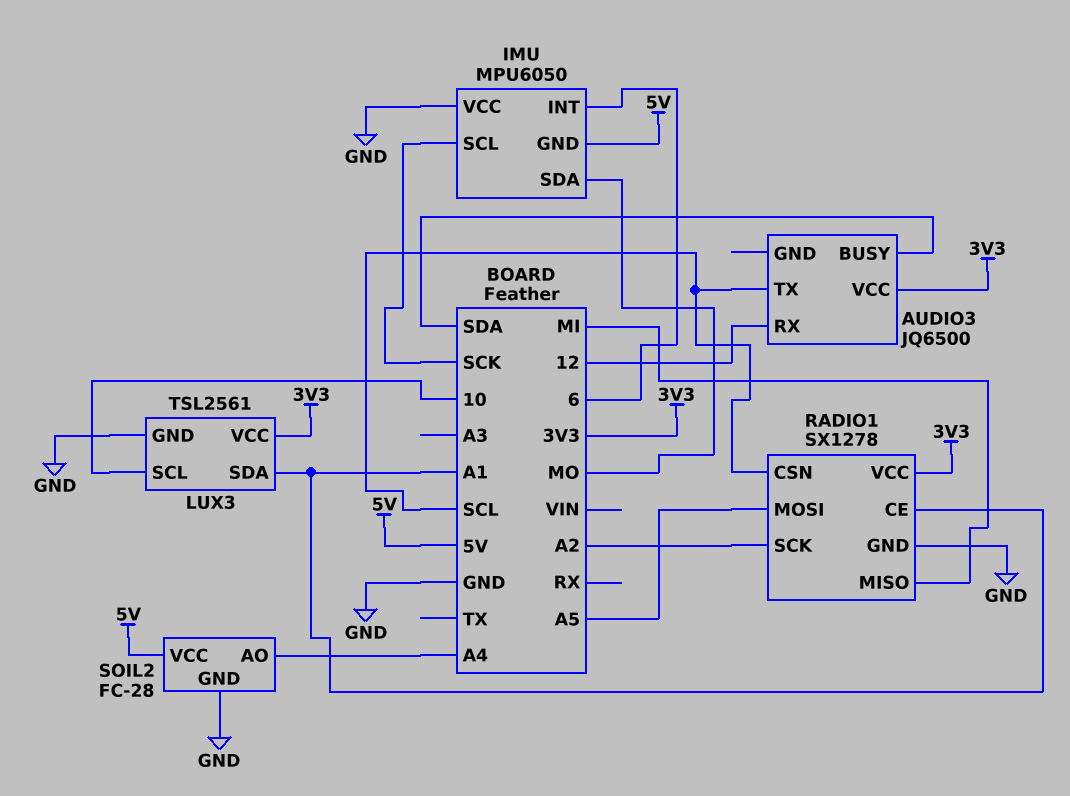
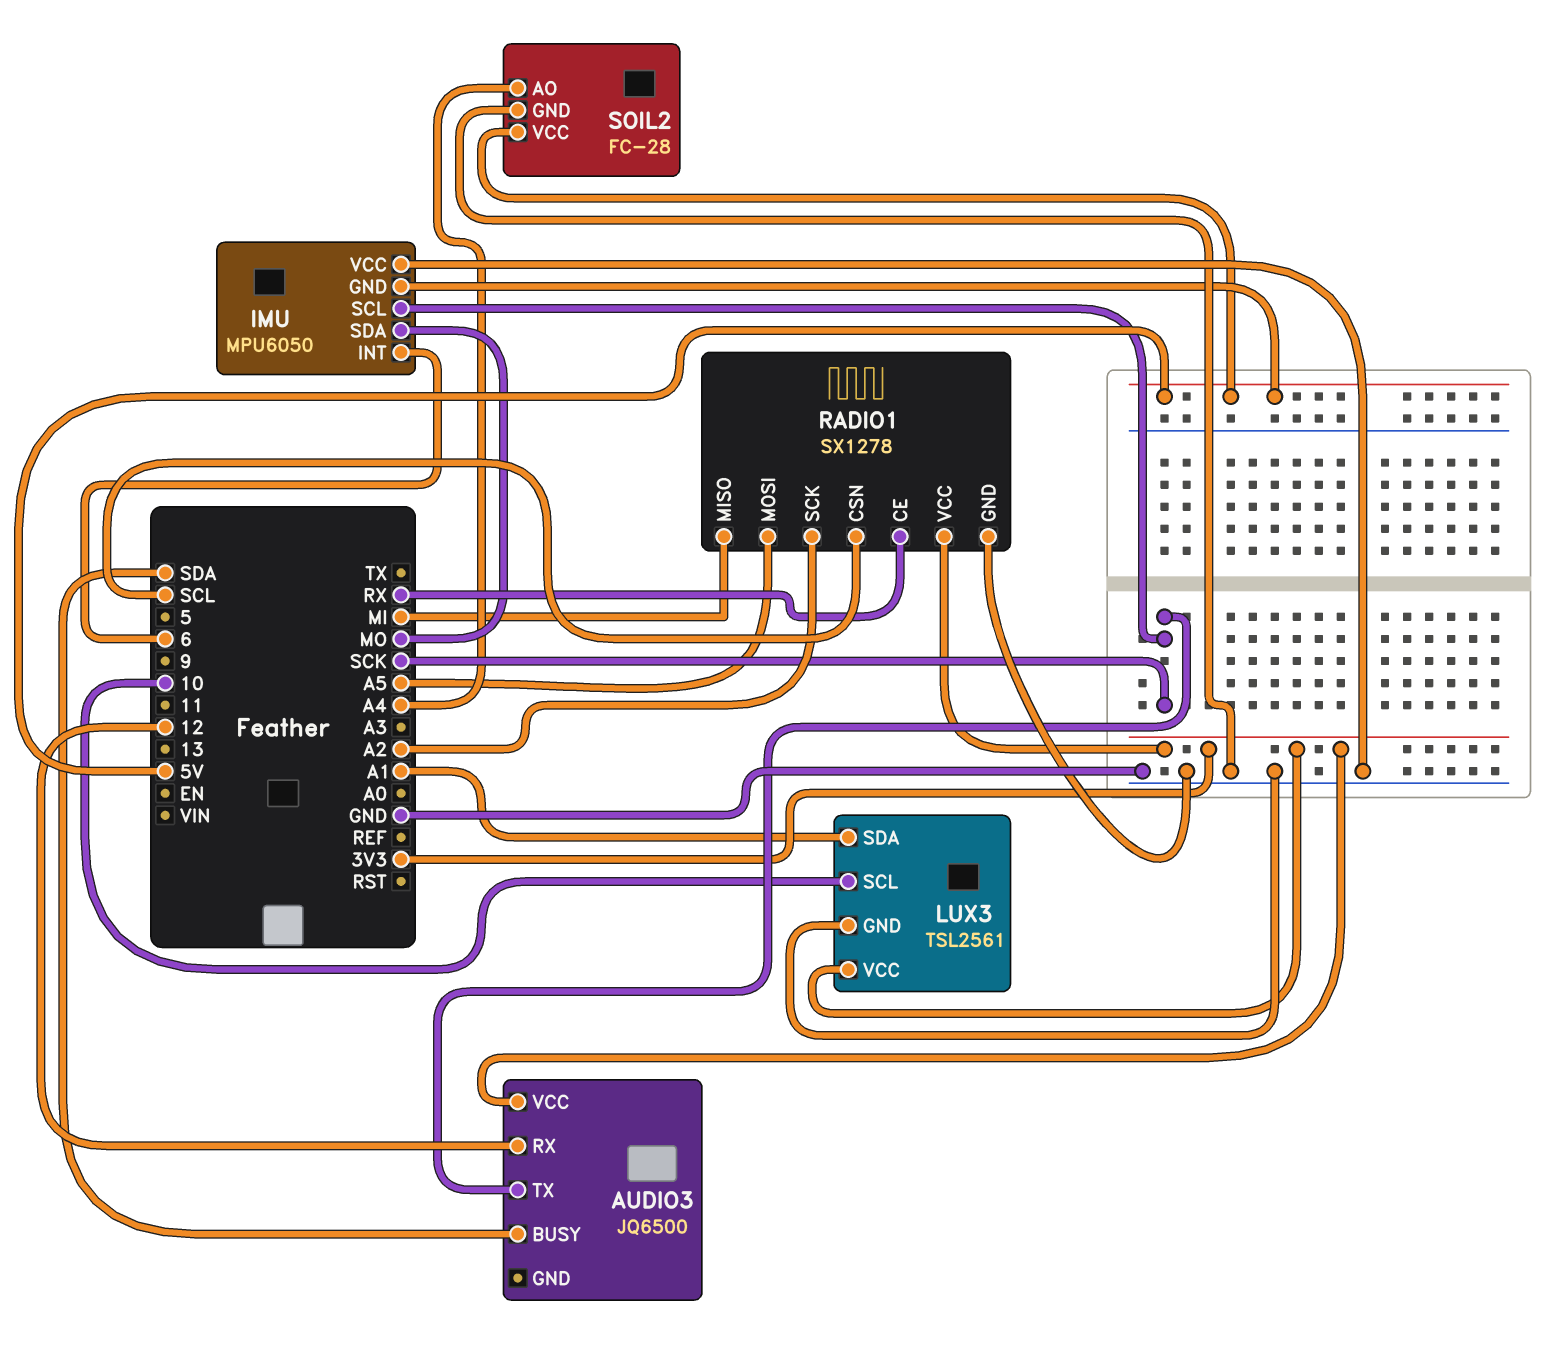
AUDIO3 pin TX: SCL -> SCK
RADIO1 pin CE: A1 -> RX

